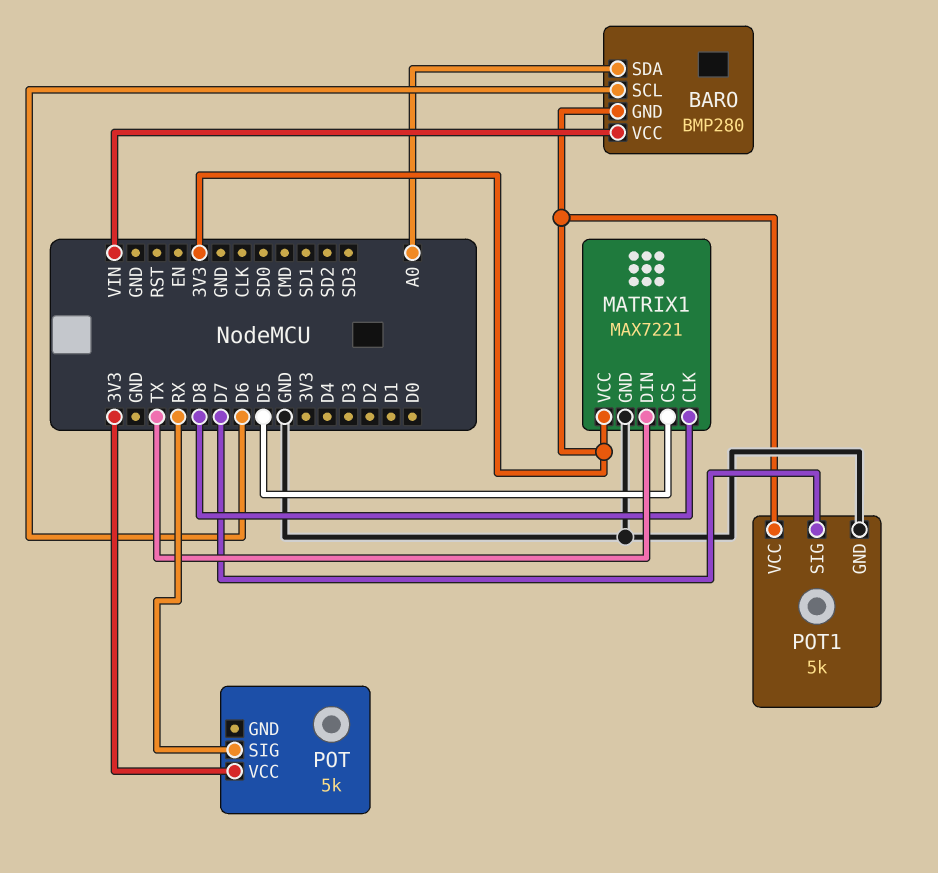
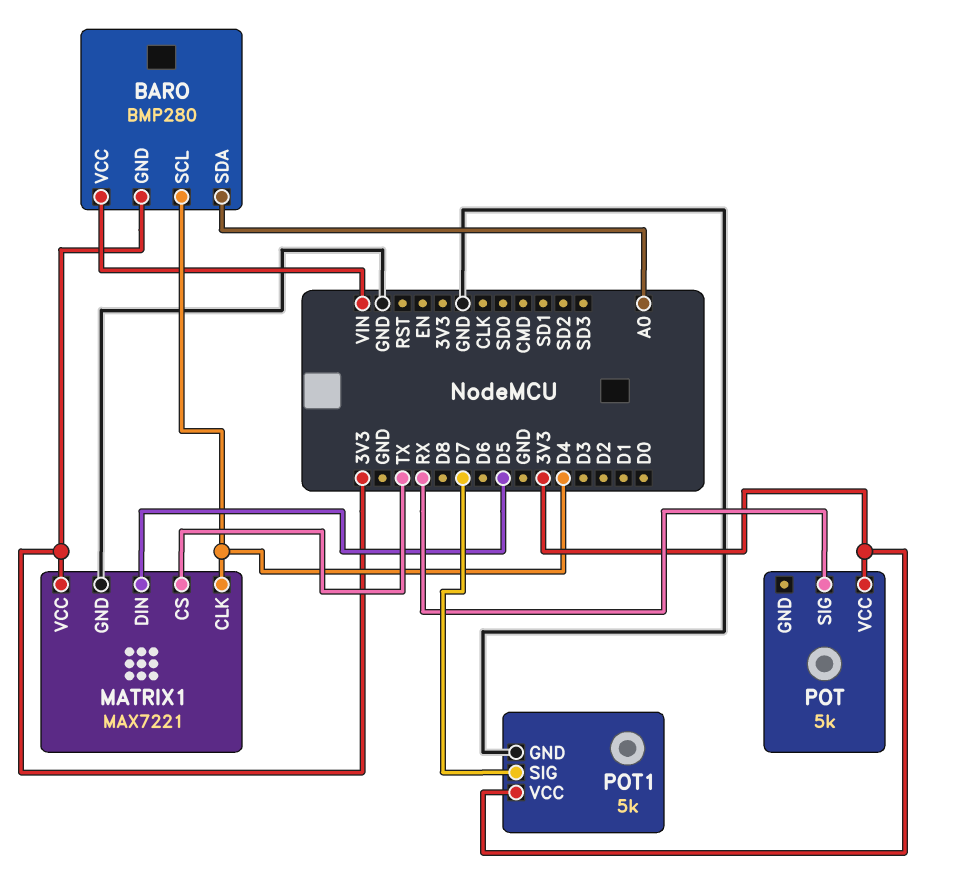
BARO pin SCL: D6 -> D4
MATRIX1 pin CLK: D8 -> D4
MATRIX1 pin CS: D5 -> TX
MATRIX1 pin DIN: TX -> D5

